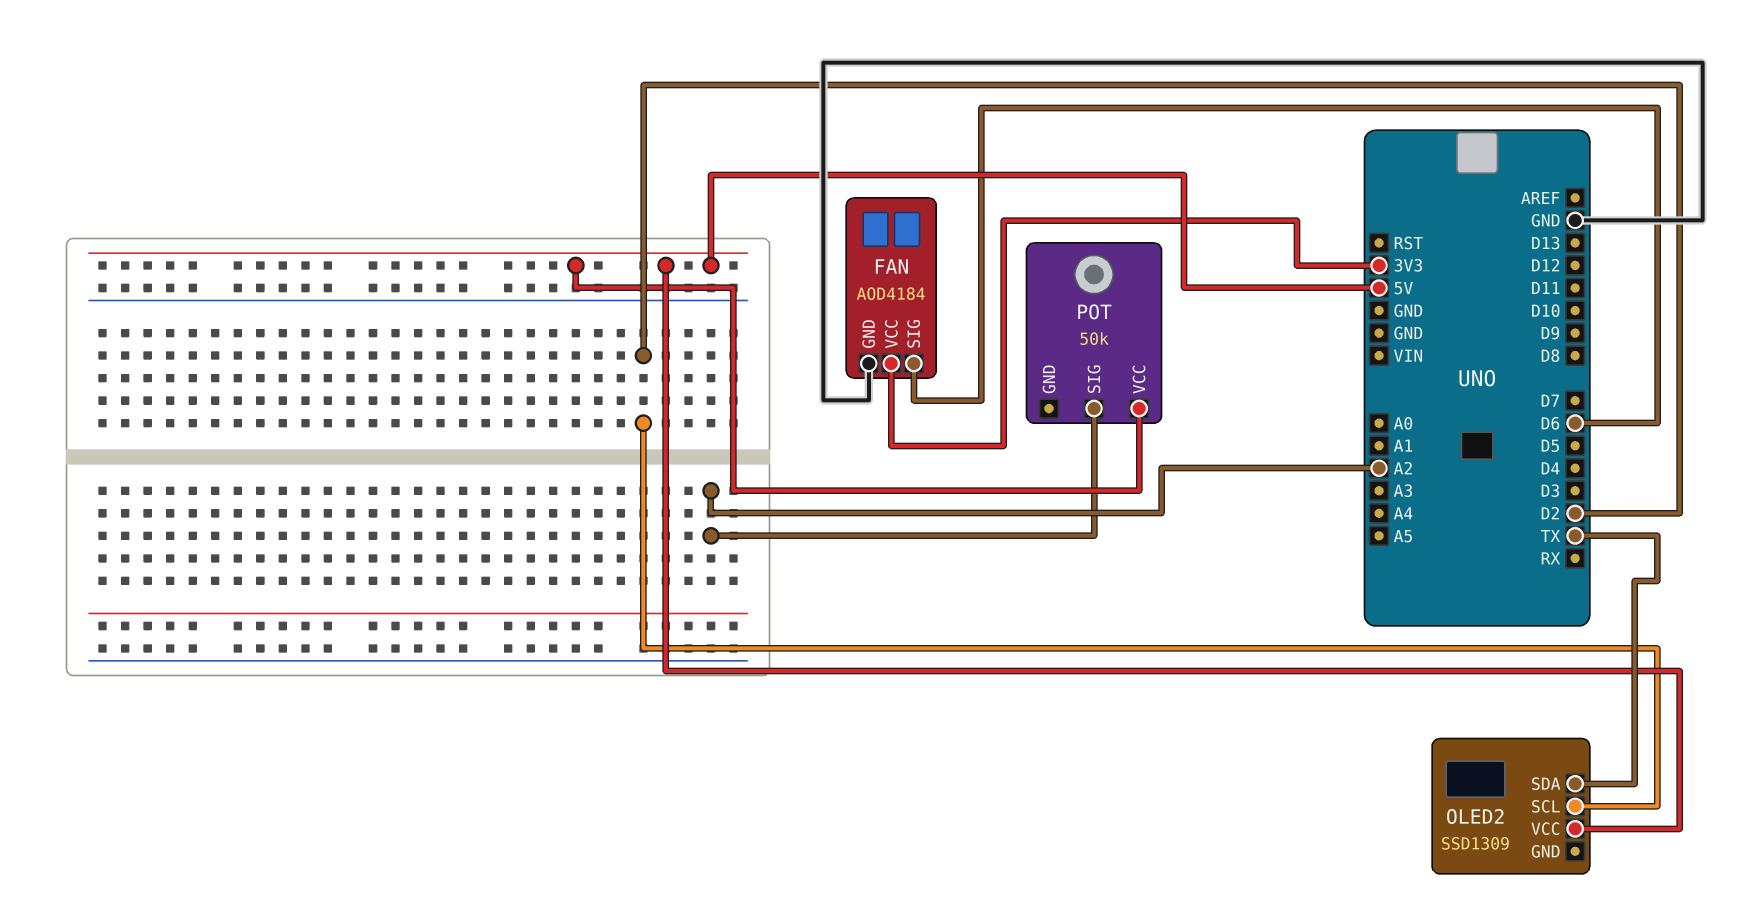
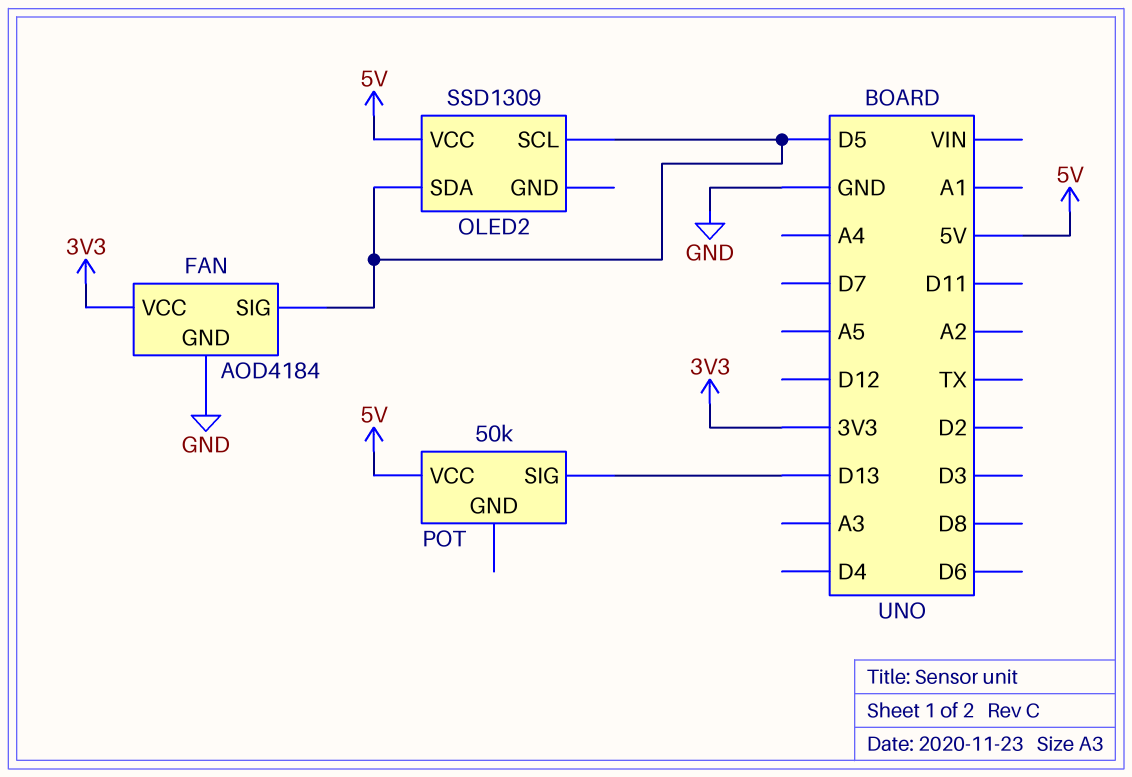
FAN pin SIG: D6 -> D5
OLED2 pin SCL: D2 -> D5
OLED2 pin SDA: TX -> D5
POT pin SIG: A2 -> D13

